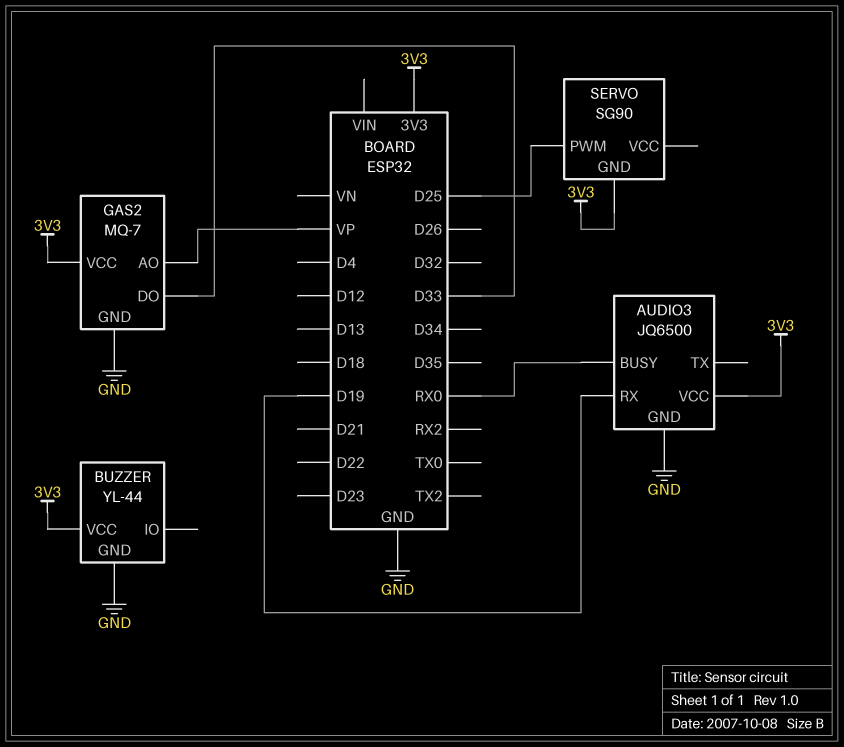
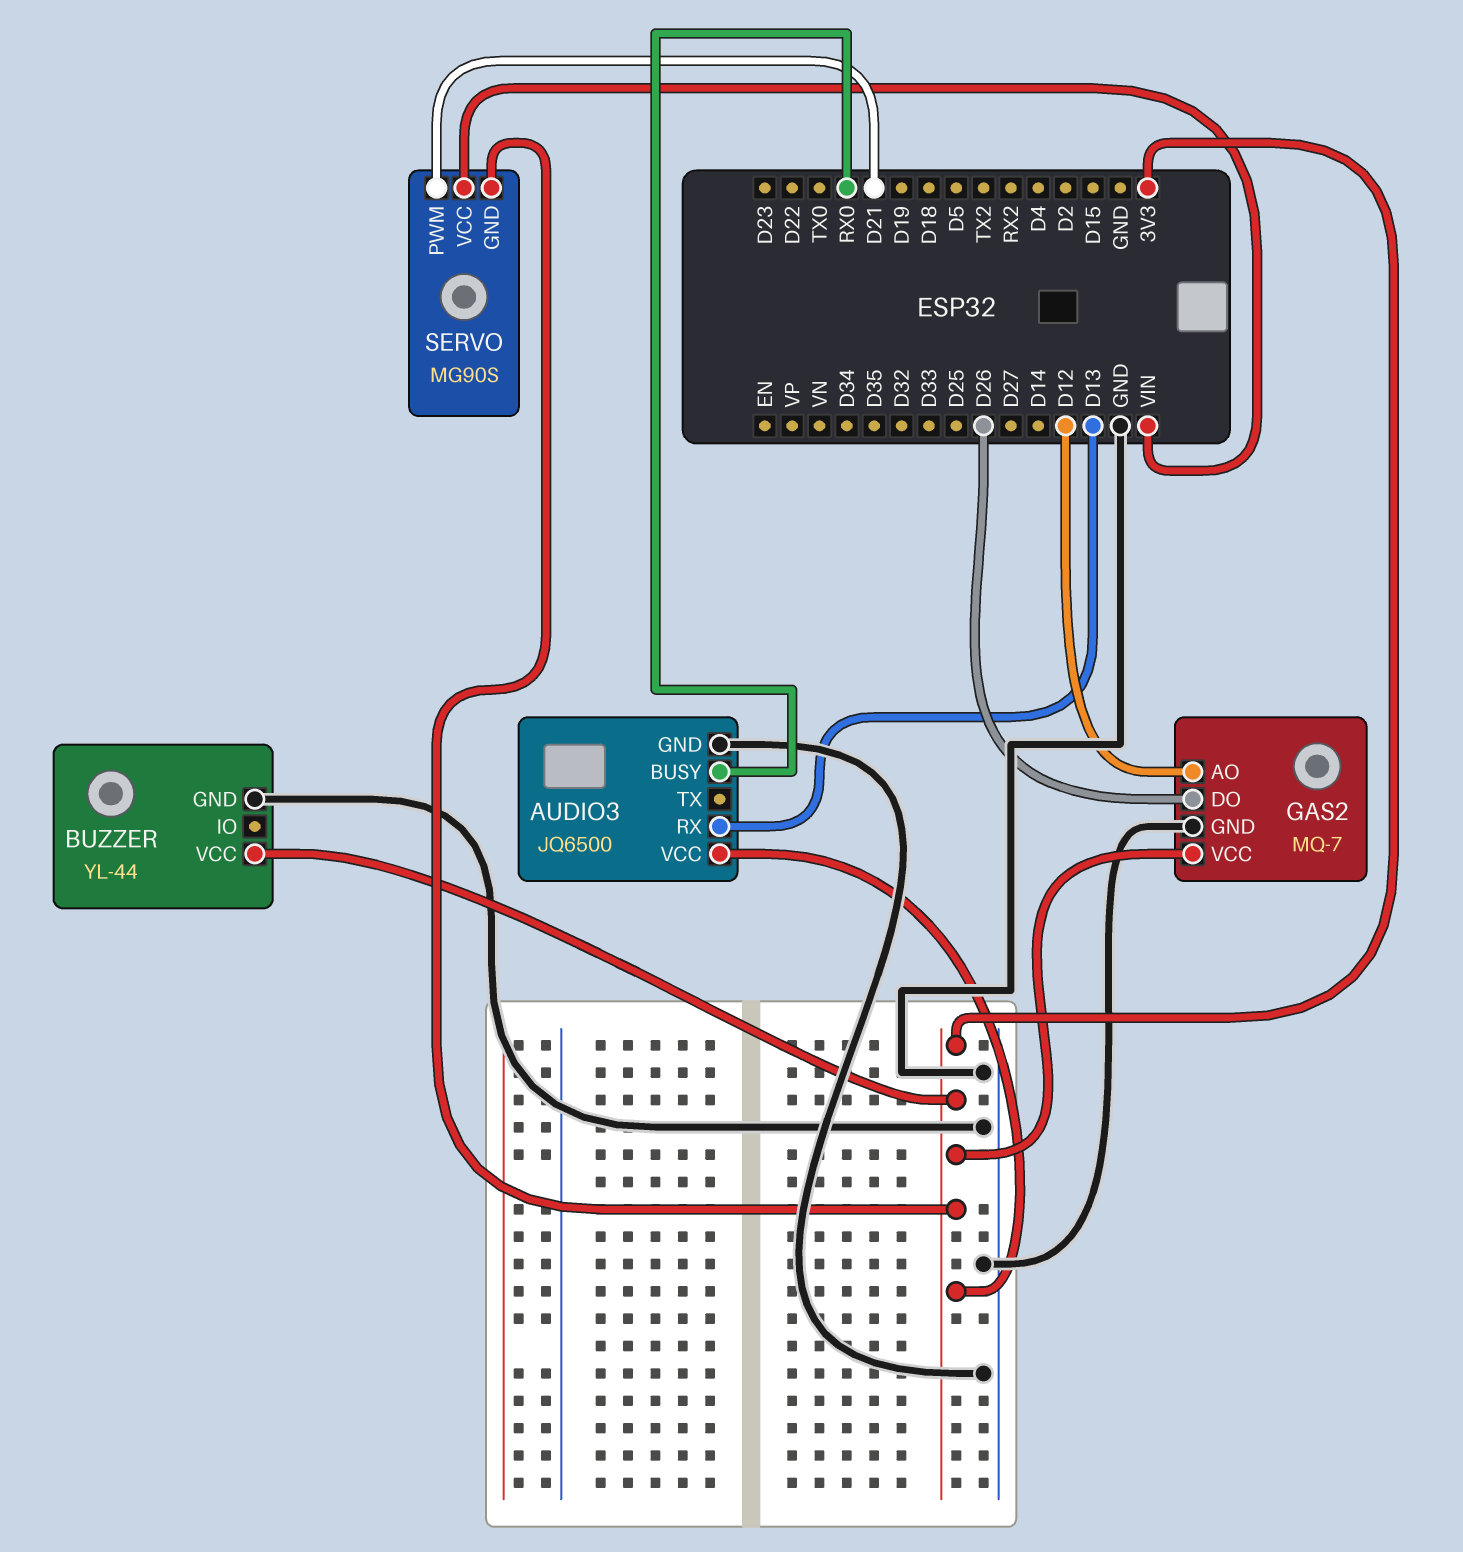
AUDIO3 pin RX: D19 -> D13
GAS2 pin AO: VP -> D12
GAS2 pin DO: D33 -> D26
SERVO: SG90 -> MG90S
SERVO pin PWM: D25 -> D21
SERVO pin VCC: none -> VIN

